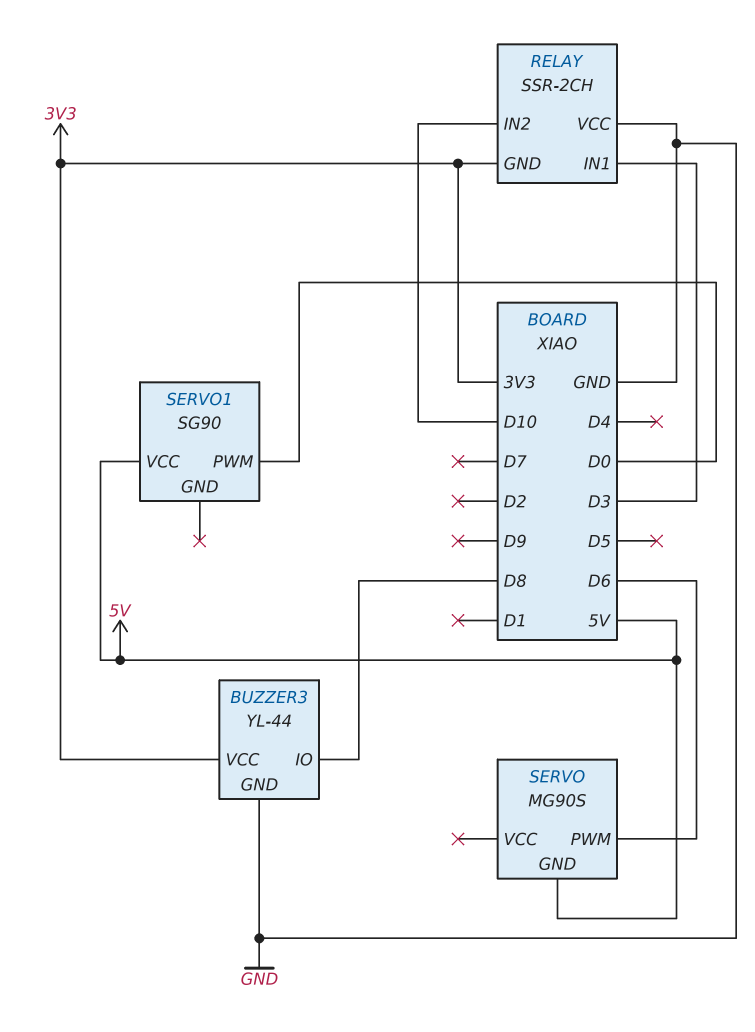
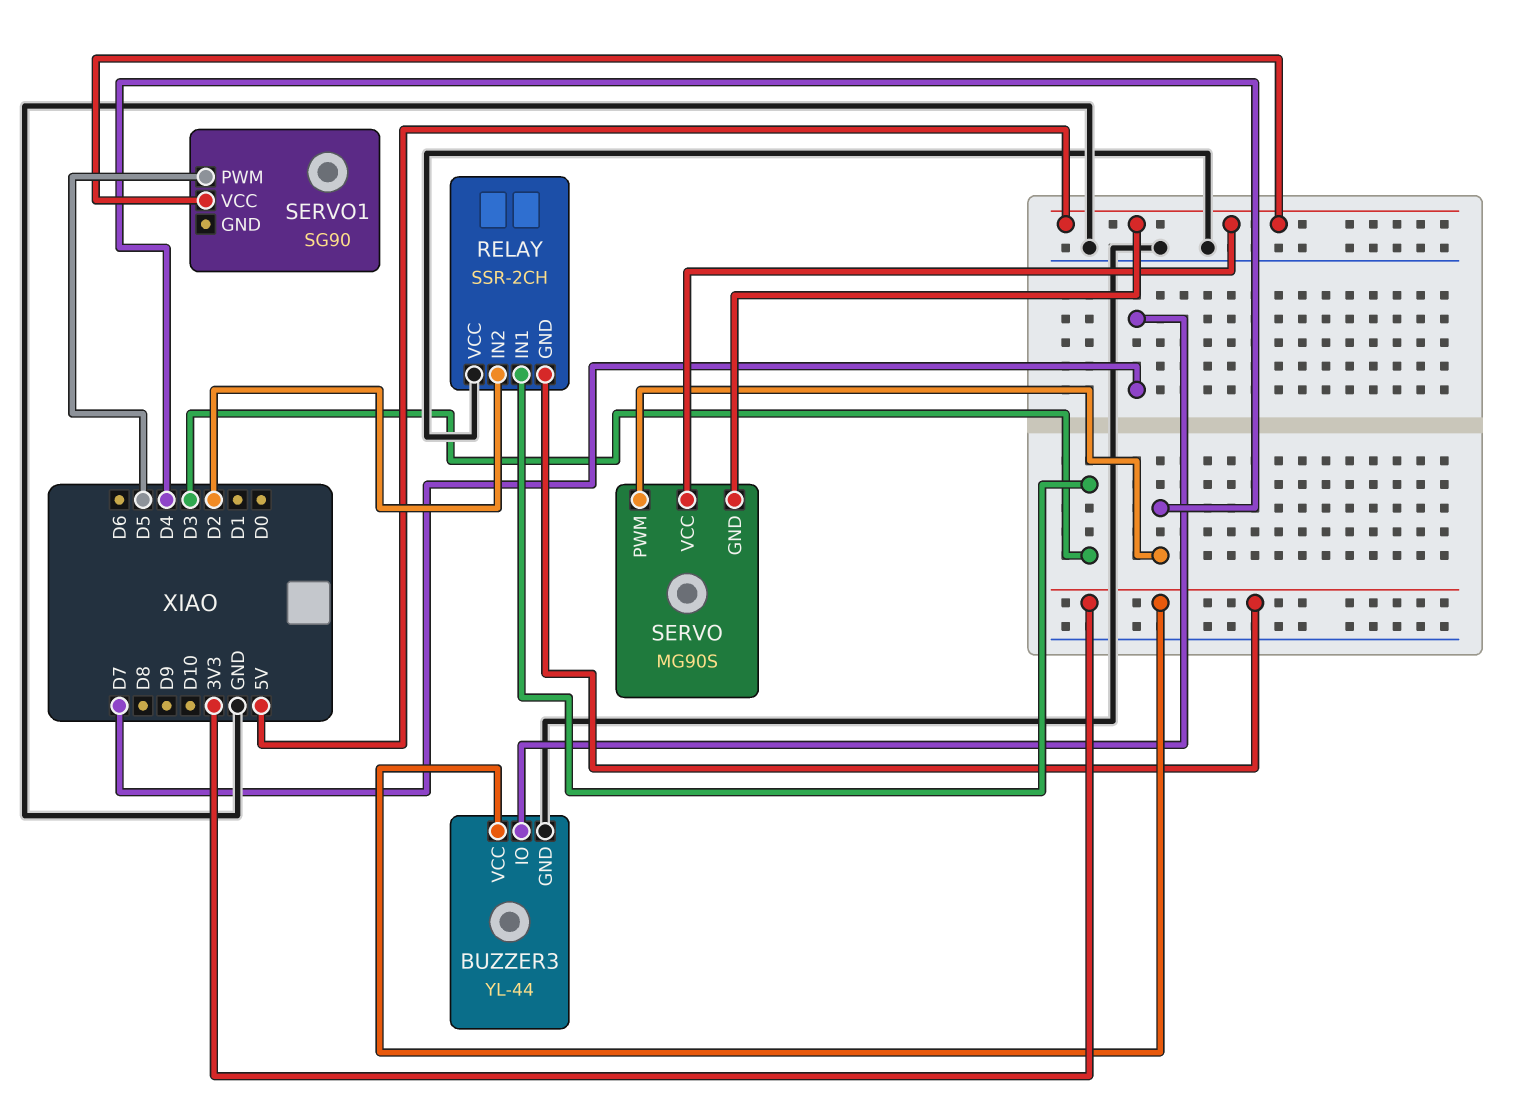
BUZZER3 pin IO: D8 -> D7
RELAY pin IN2: D10 -> D2
SERVO pin PWM: D6 -> D4
SERVO pin VCC: none -> 5V
SERVO1 pin PWM: D0 -> D5

